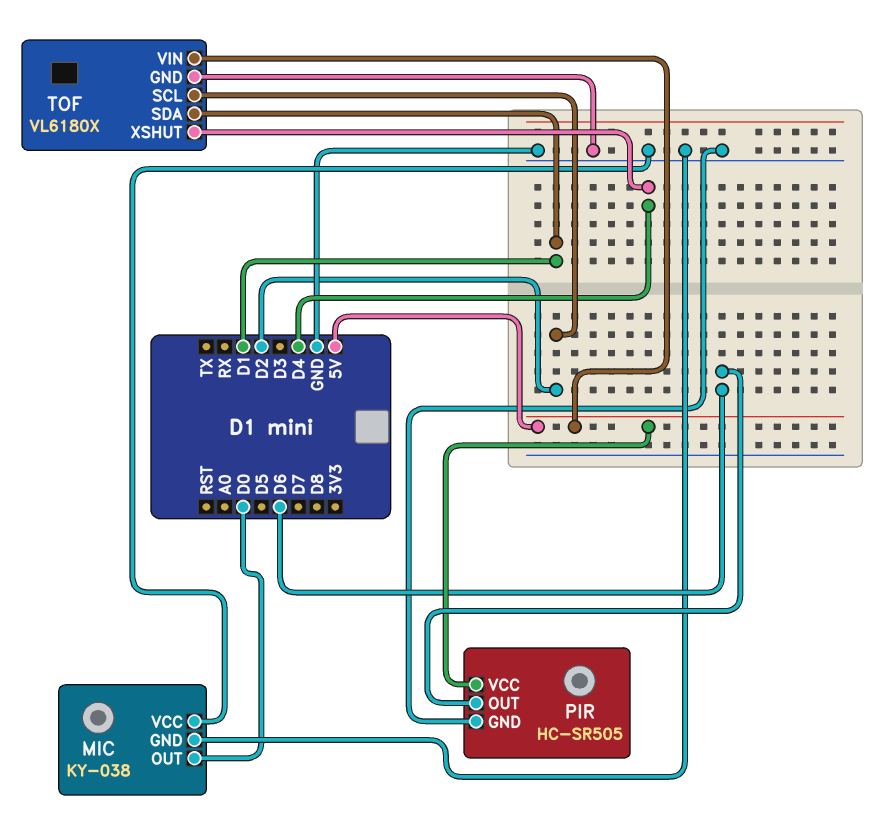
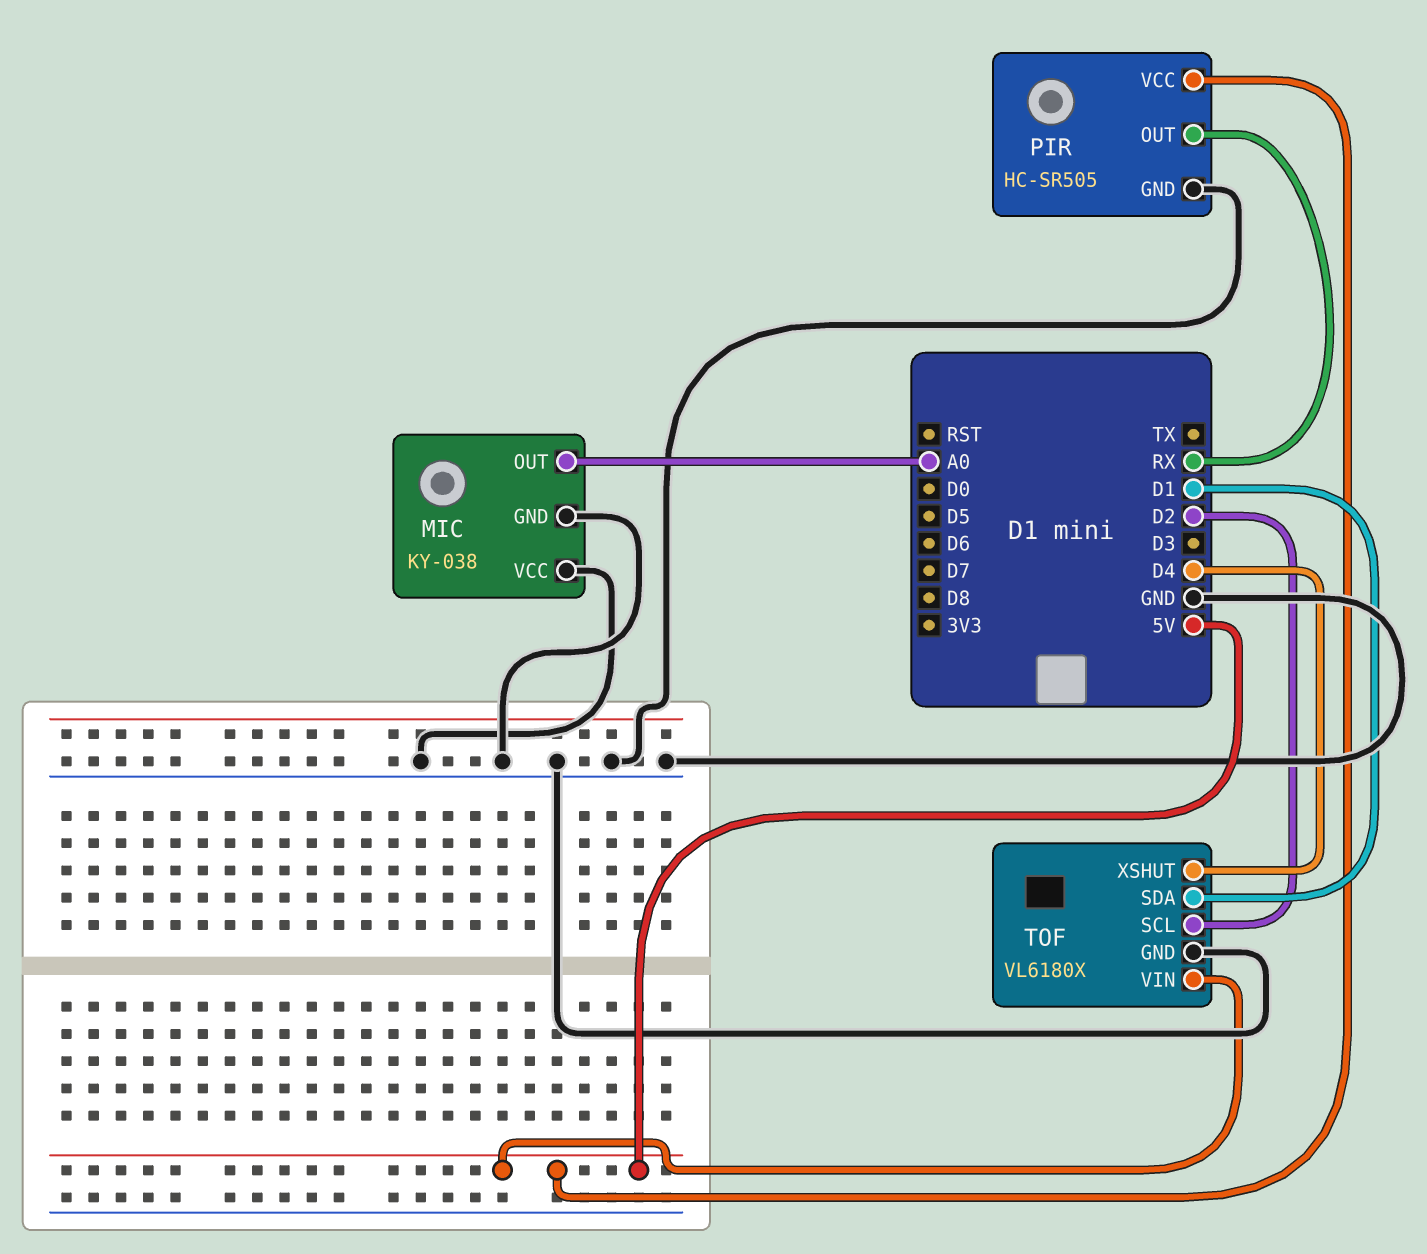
MIC pin OUT: D0 -> A0
PIR pin OUT: D6 -> RX

